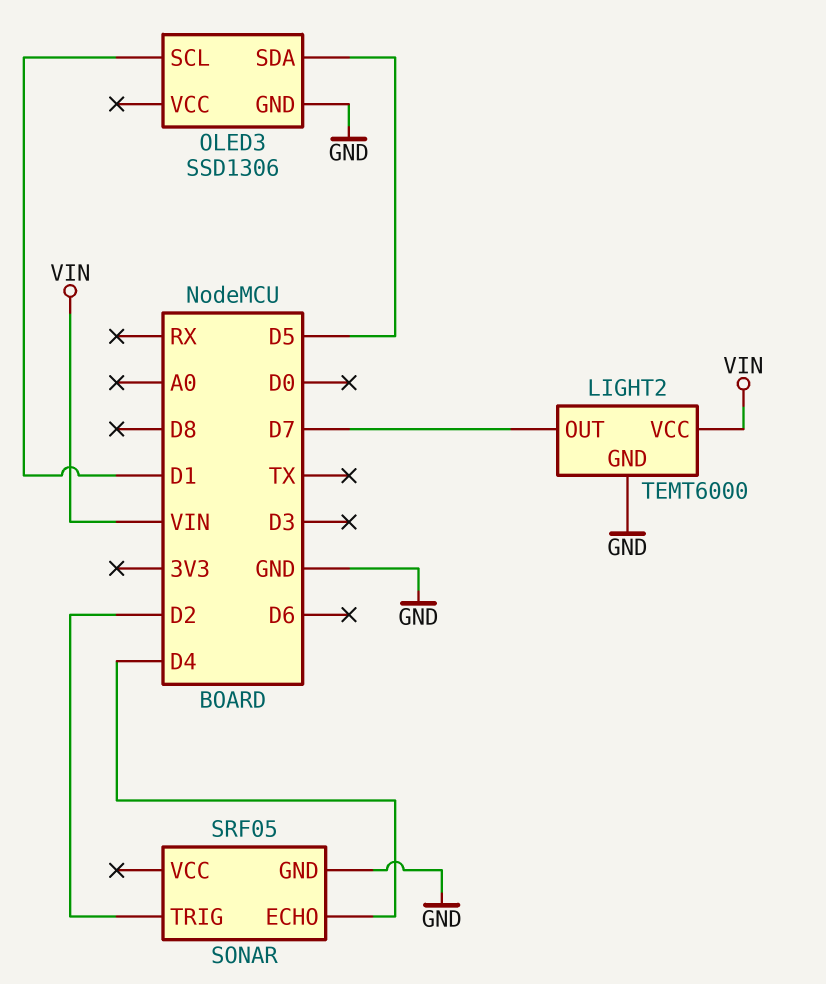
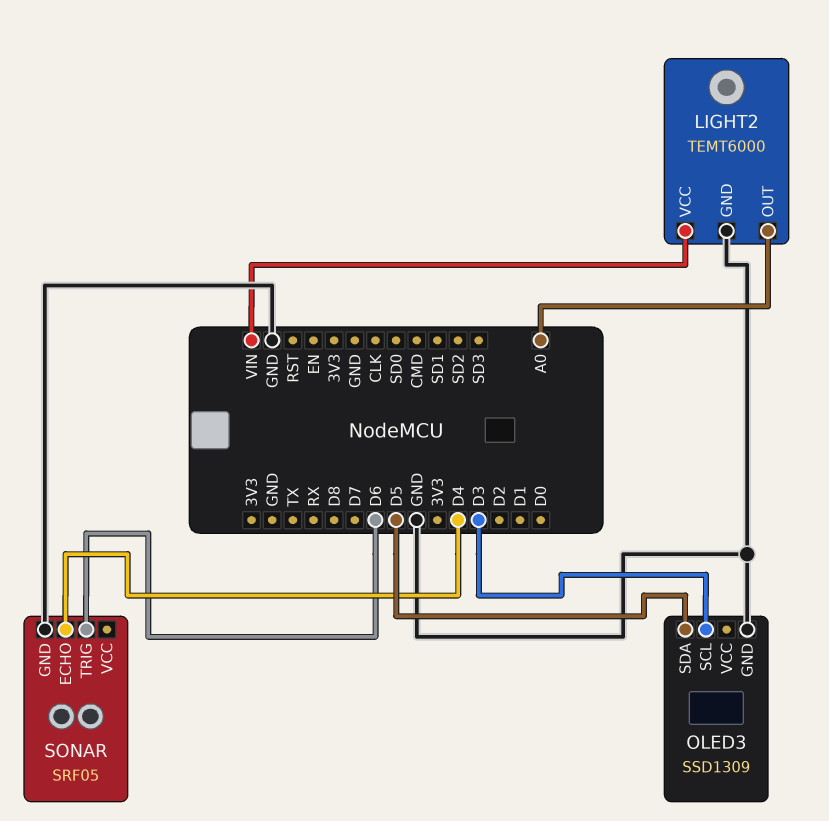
LIGHT2 pin OUT: D7 -> A0
OLED3: SSD1306 -> SSD1309
OLED3 pin SCL: D1 -> D3
SONAR pin TRIG: D2 -> D6

